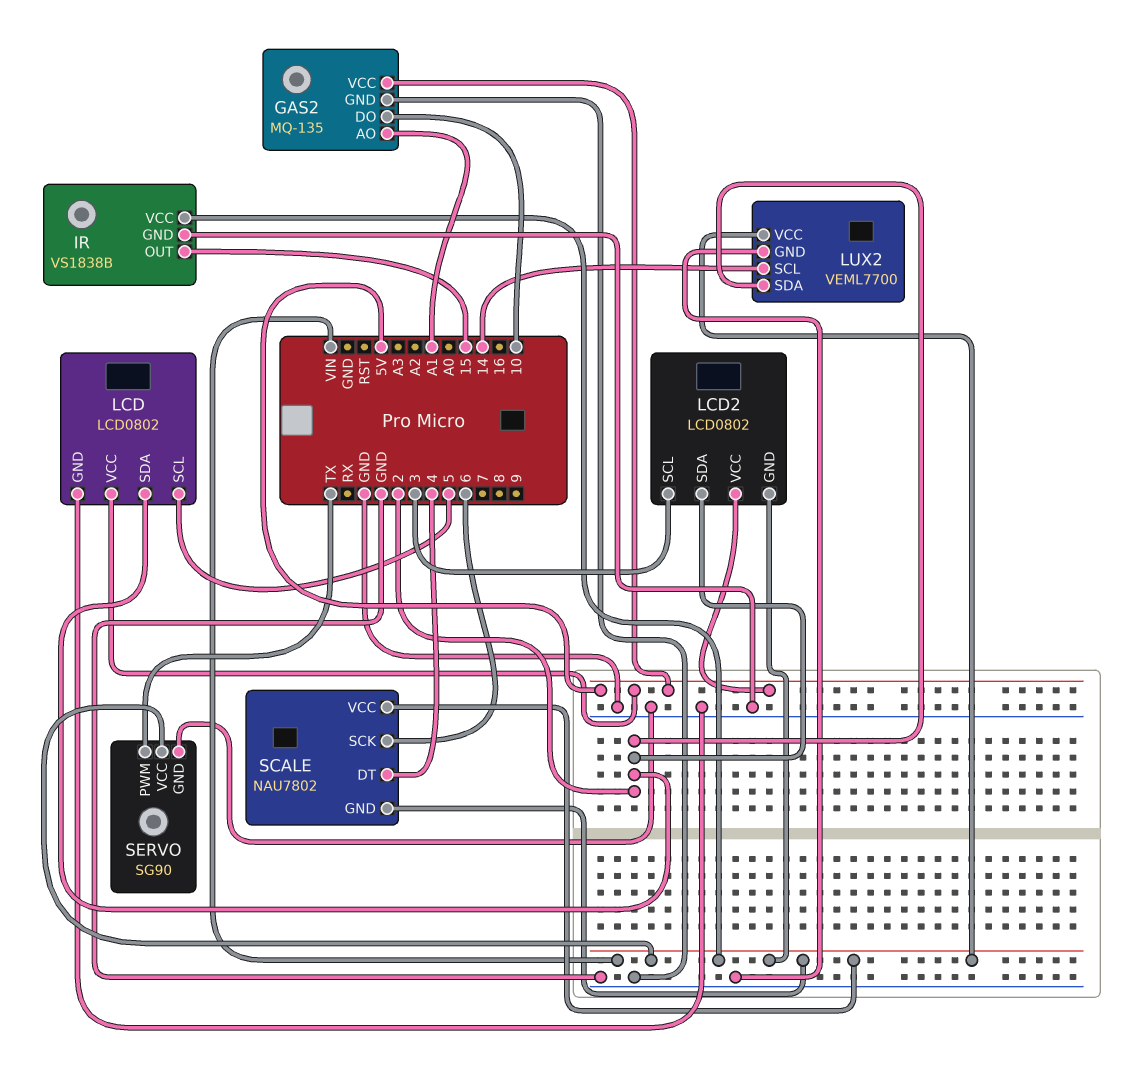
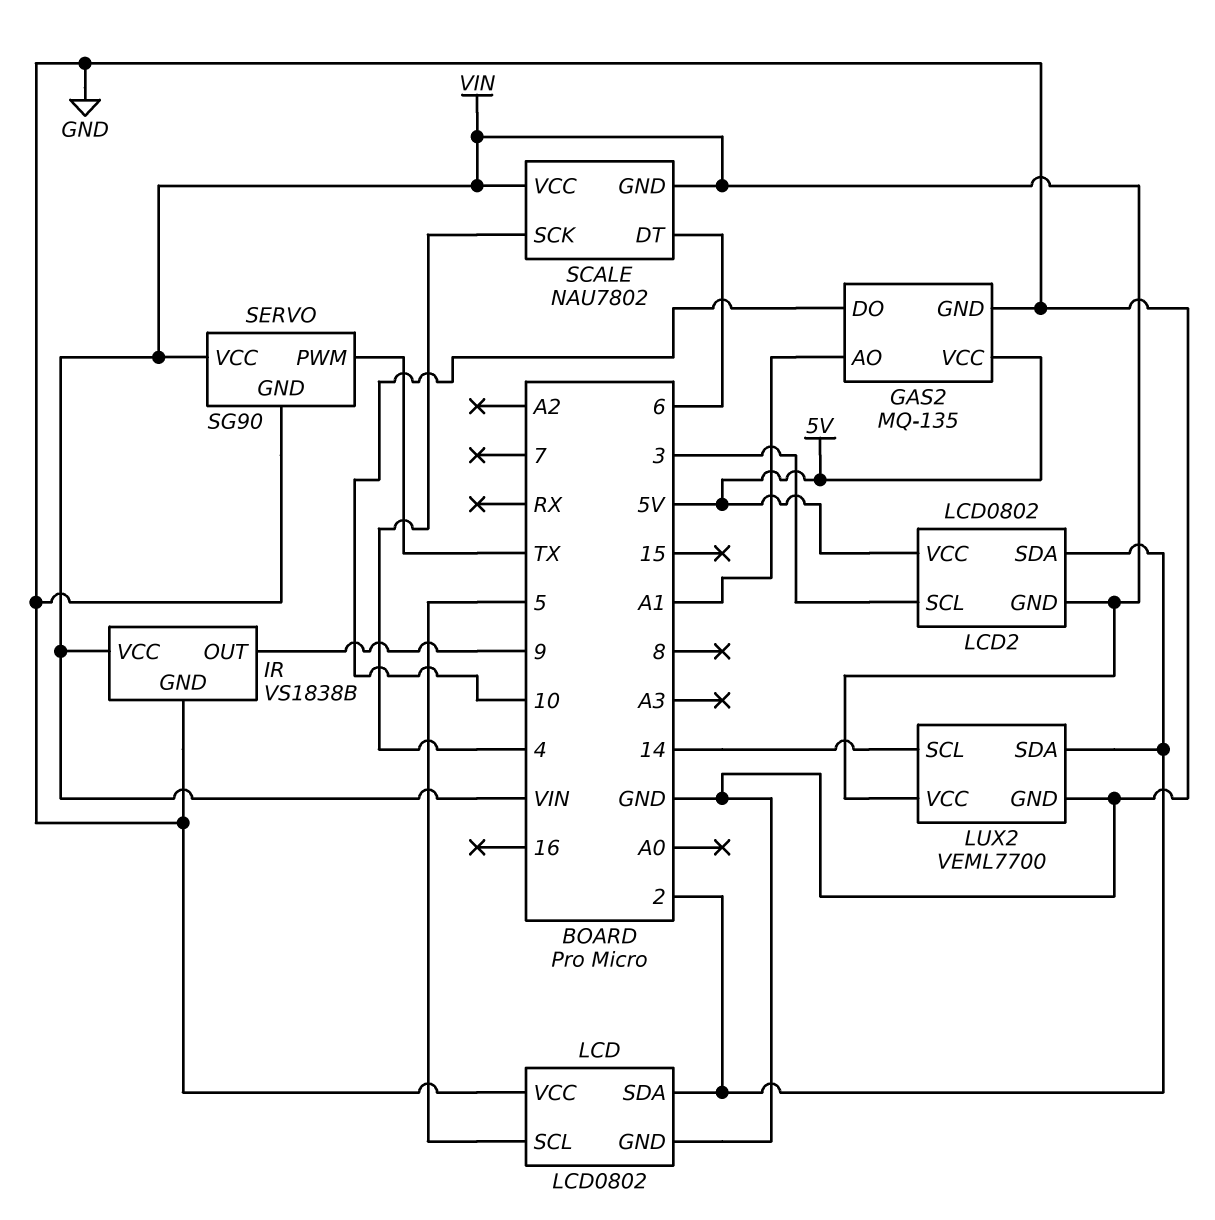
IR pin OUT: 15 -> 9
LCD pin VCC: 5V -> GND
SCALE pin DT: 4 -> 6
SCALE pin SCK: 6 -> 4

